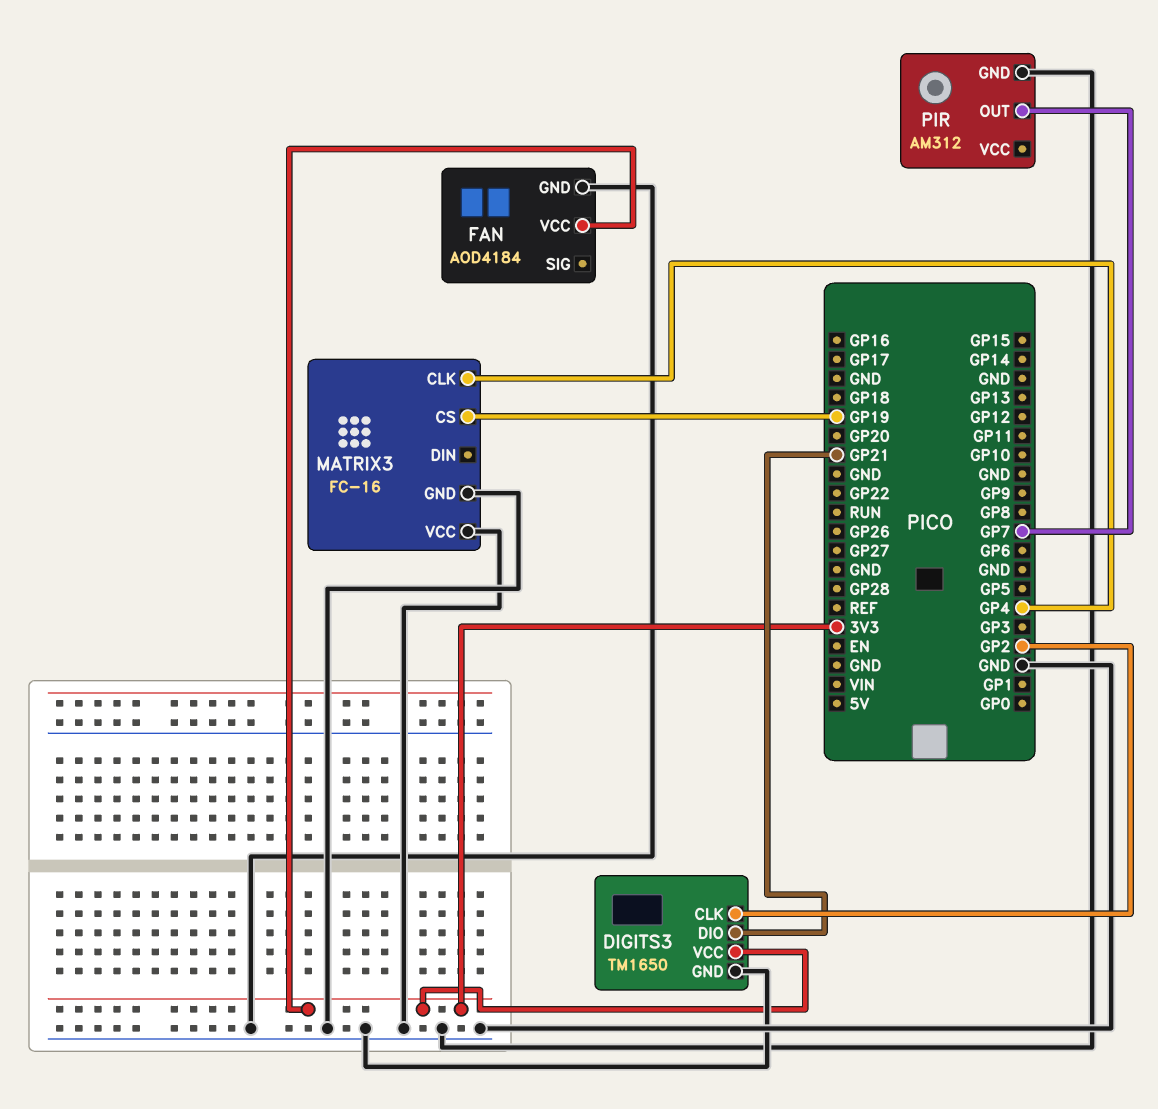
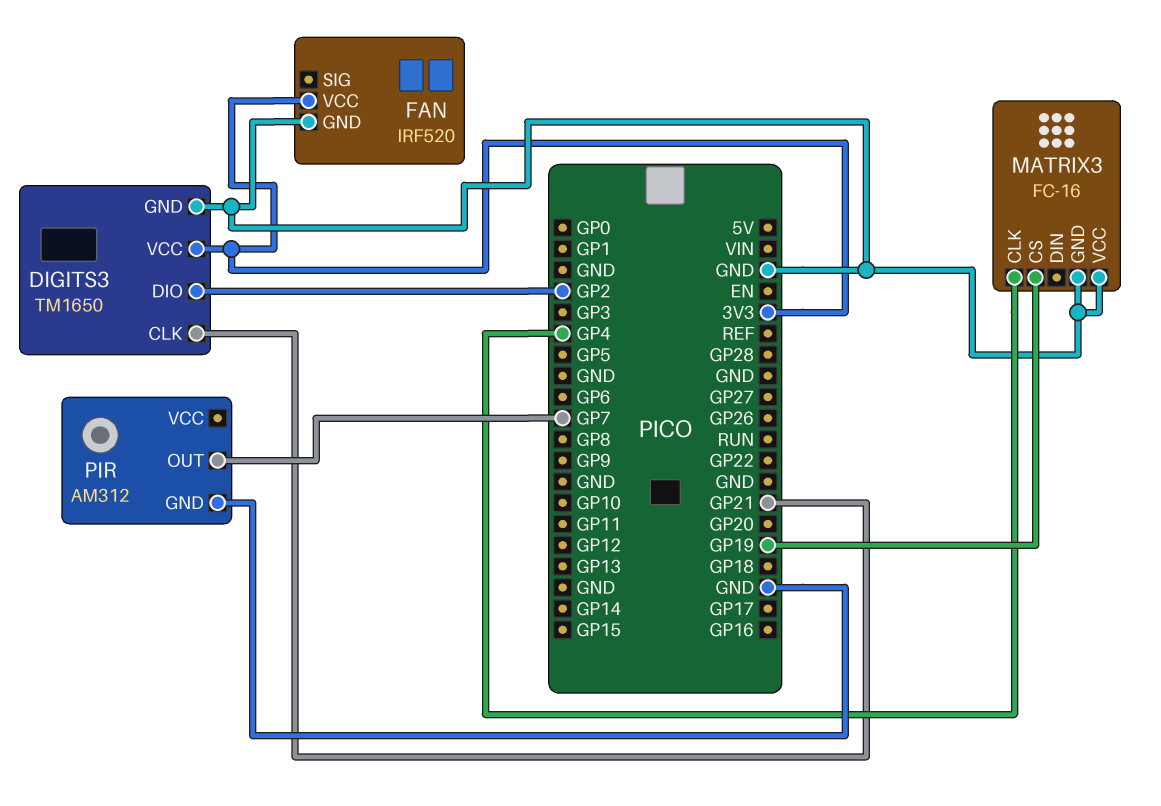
DIGITS3 pin CLK: GP2 -> GP21
DIGITS3 pin DIO: GP21 -> GP2
FAN: AOD4184 -> IRF520

